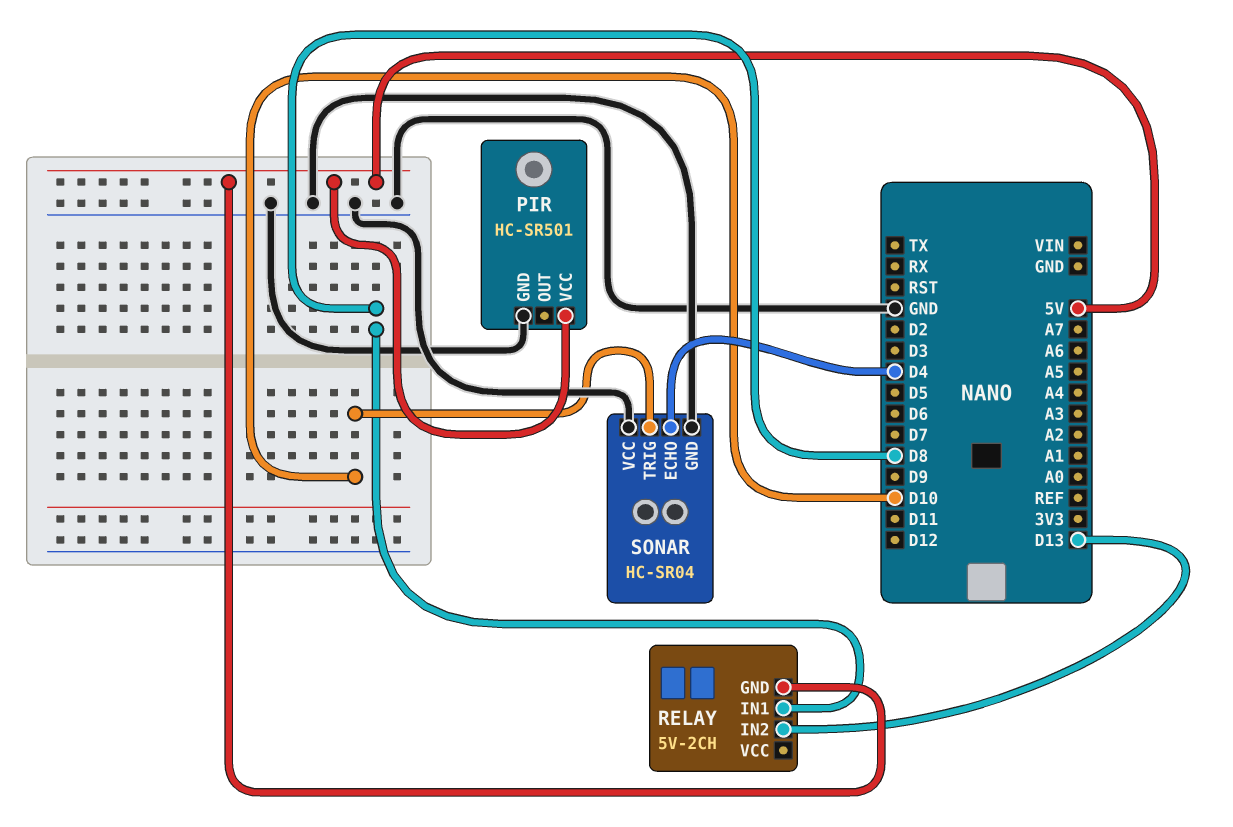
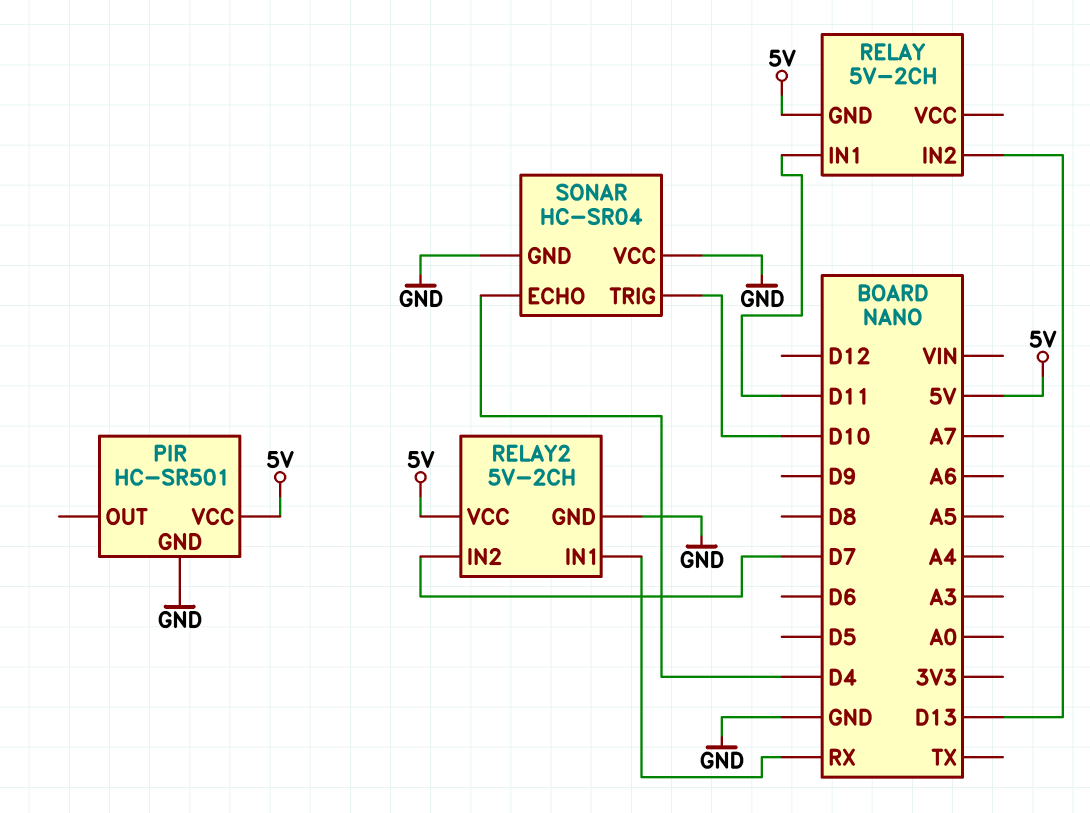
RELAY pin IN1: D8 -> D11
RELAY2: none -> 5V-2CH
RELAY2 pin GND: none -> GND
RELAY2 pin IN1: none -> RX
RELAY2 pin IN2: none -> D7
RELAY2 pin VCC: none -> 5V

